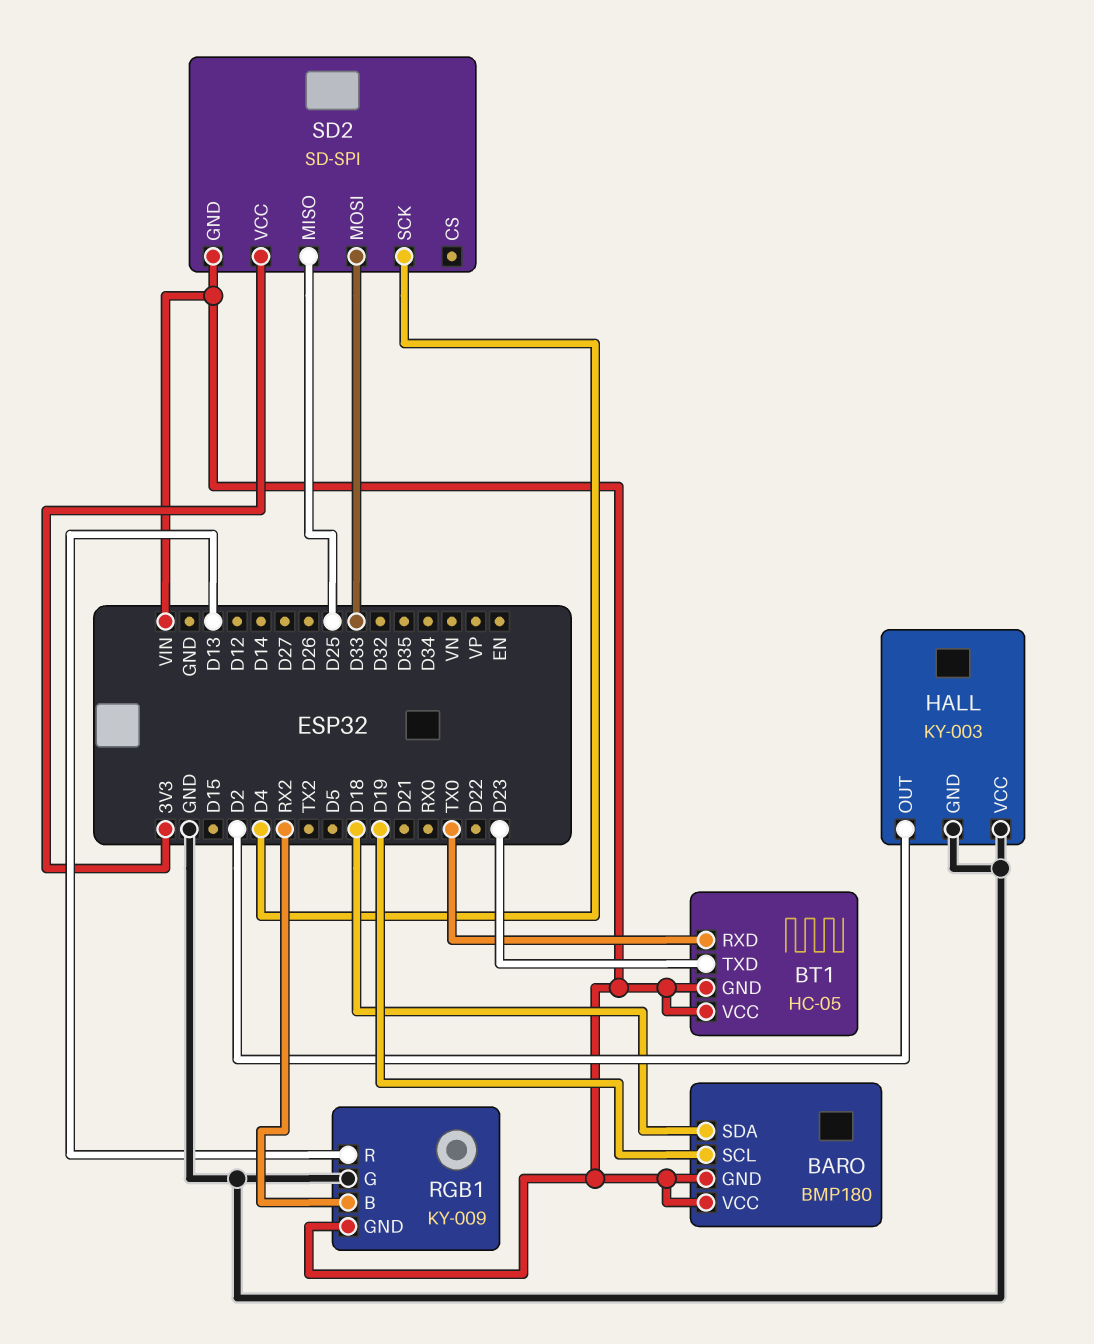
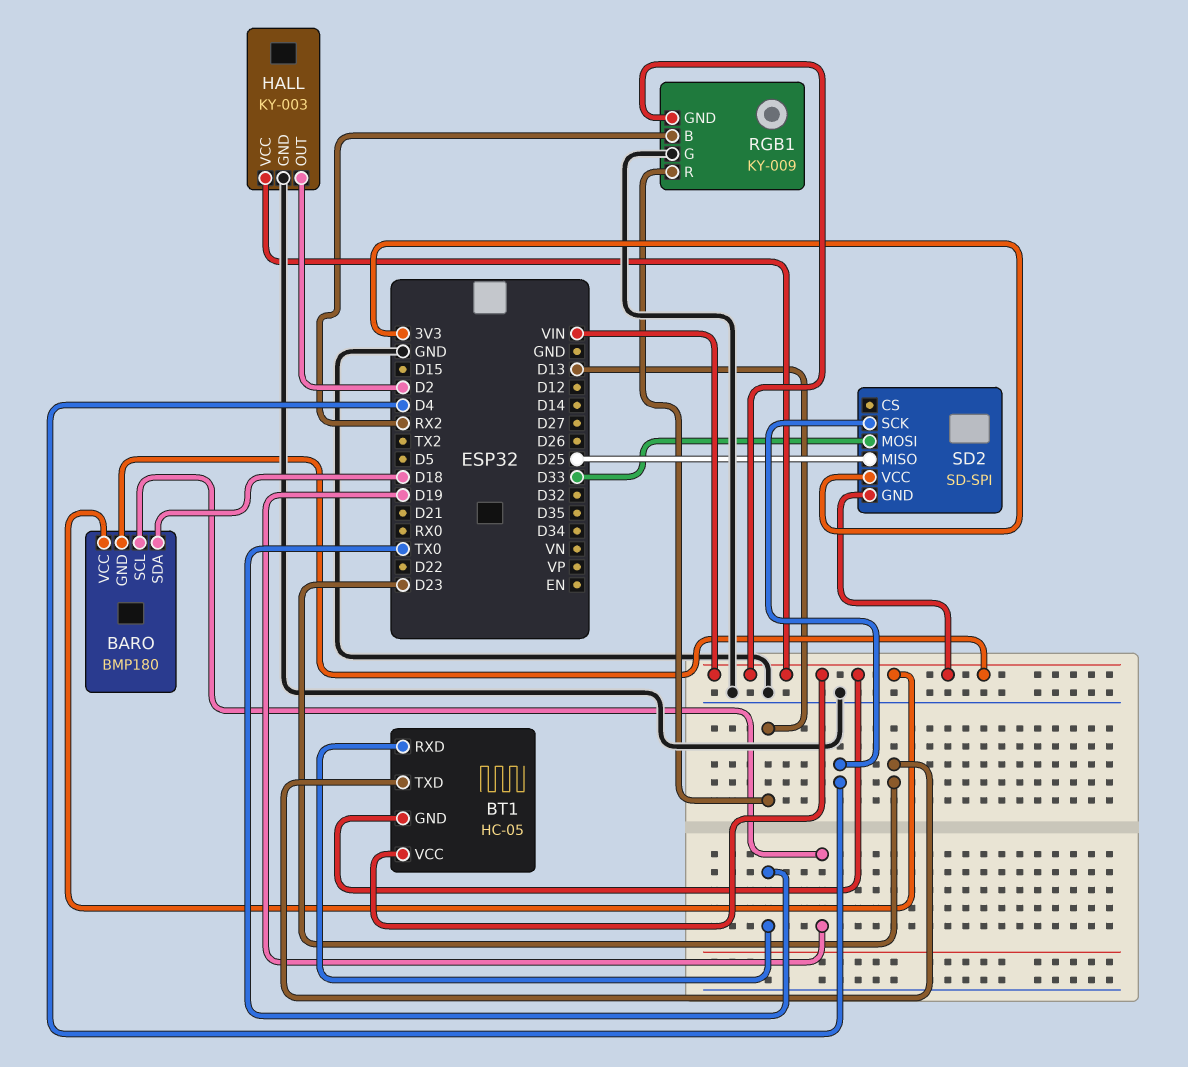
HALL pin VCC: GND -> VIN

